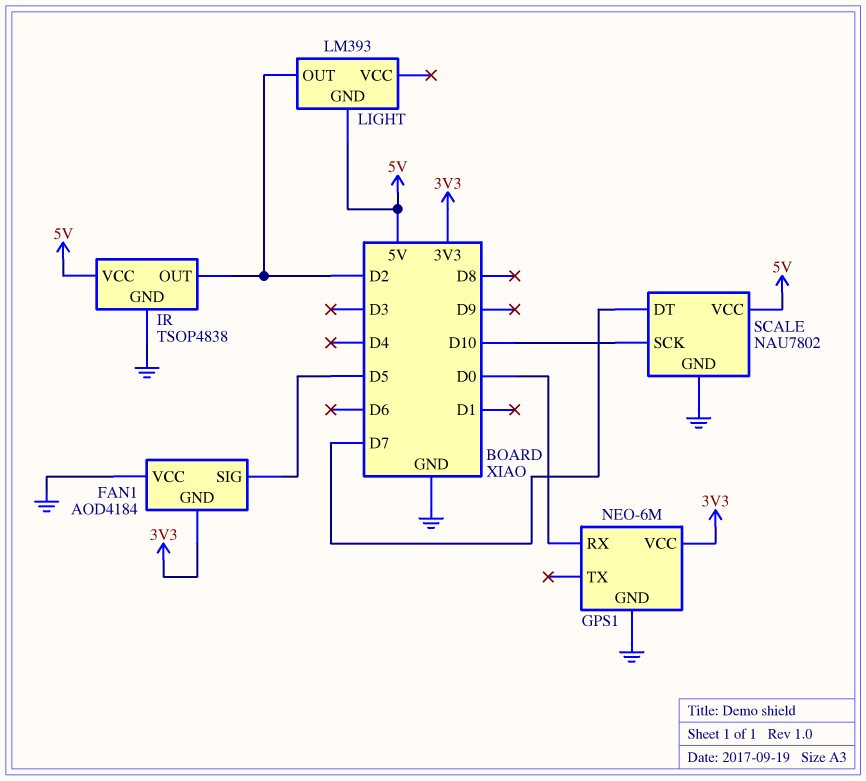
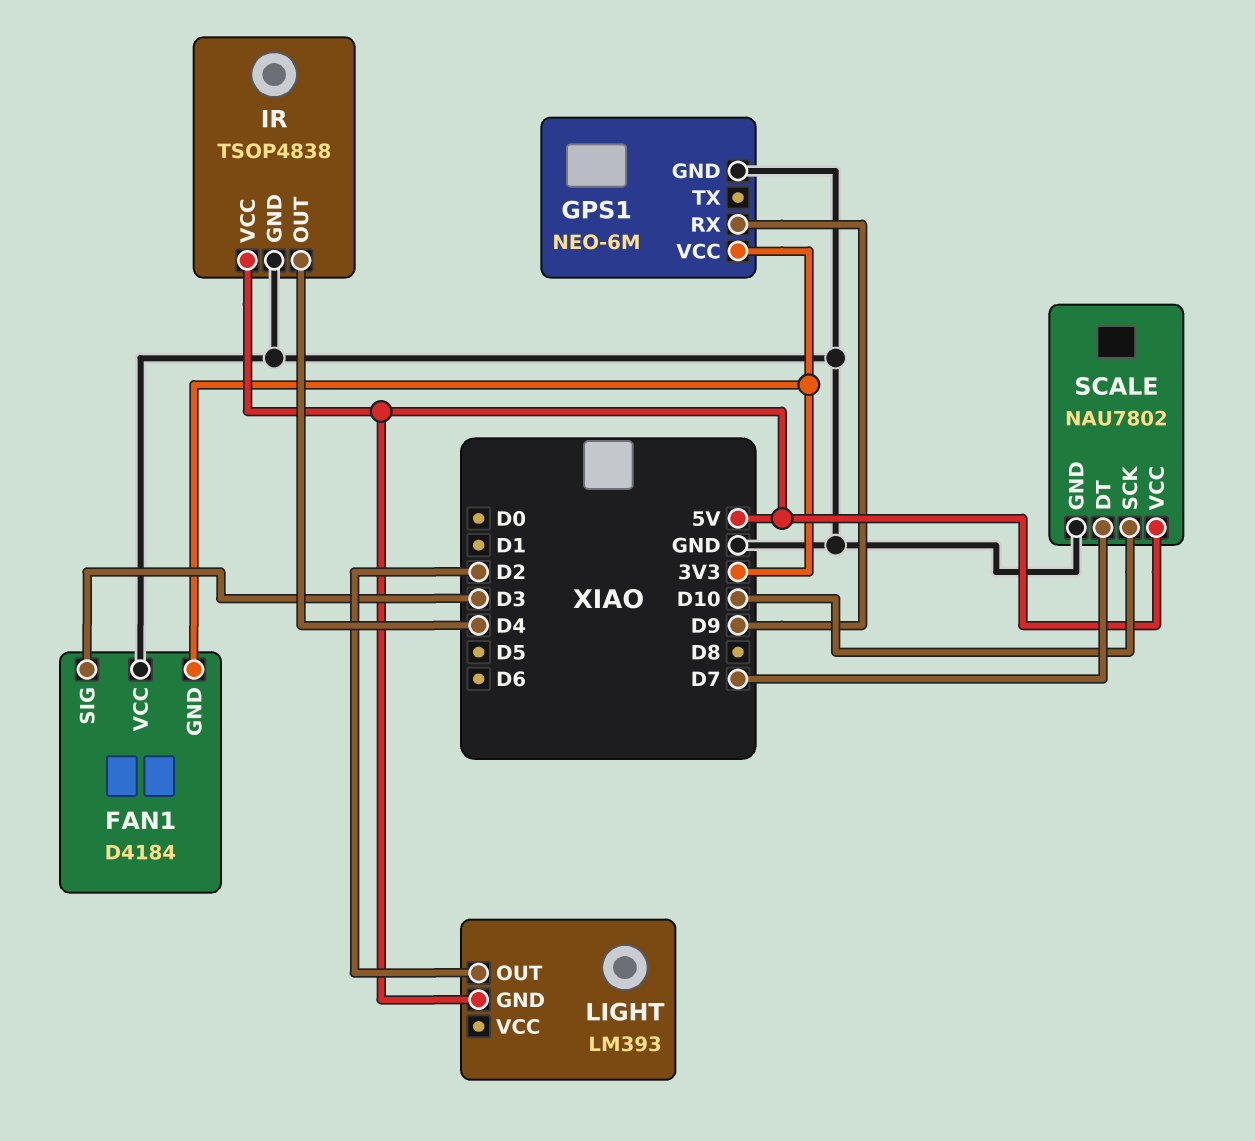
FAN1: AOD4184 -> D4184
FAN1 pin SIG: D5 -> D3
GPS1 pin RX: D0 -> D9
IR pin OUT: D2 -> D4

